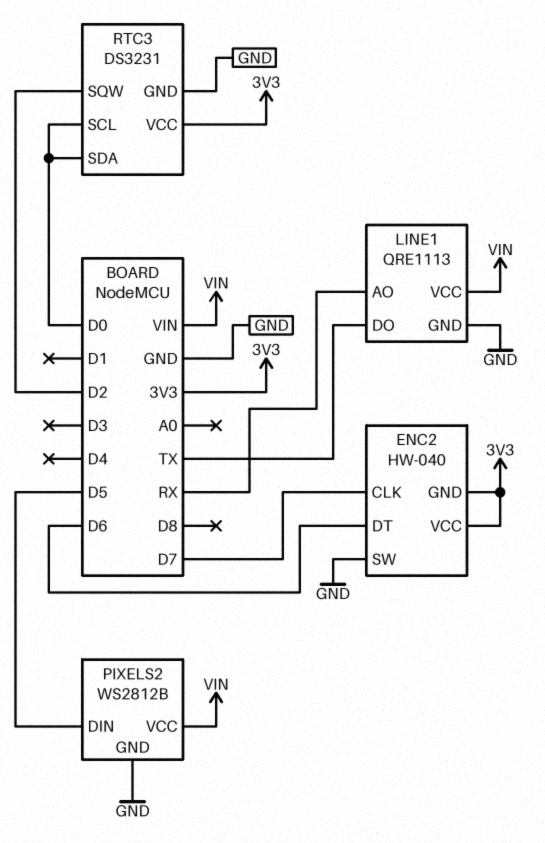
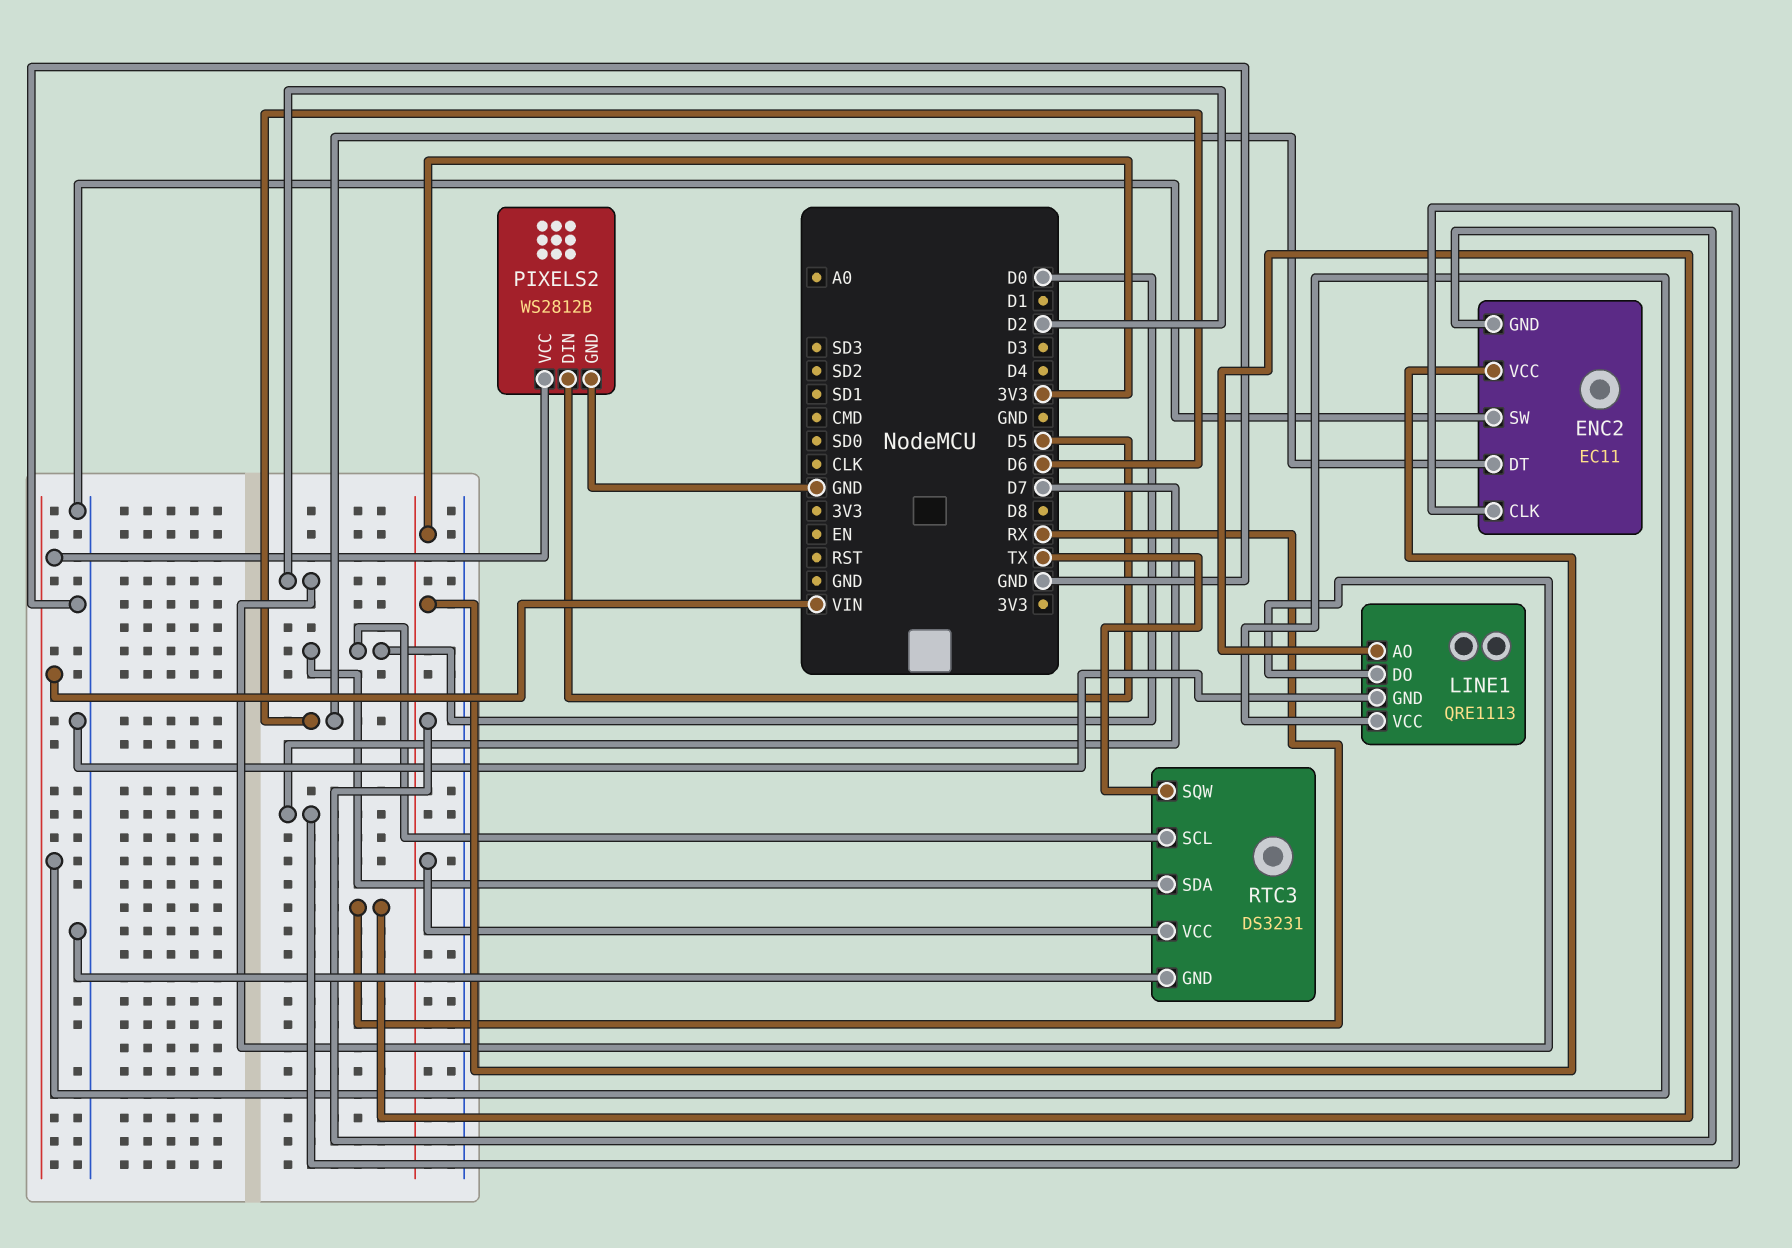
ENC2: HW-040 -> EC11
LINE1 pin DO: TX -> D2
RTC3 pin SQW: D2 -> TX

